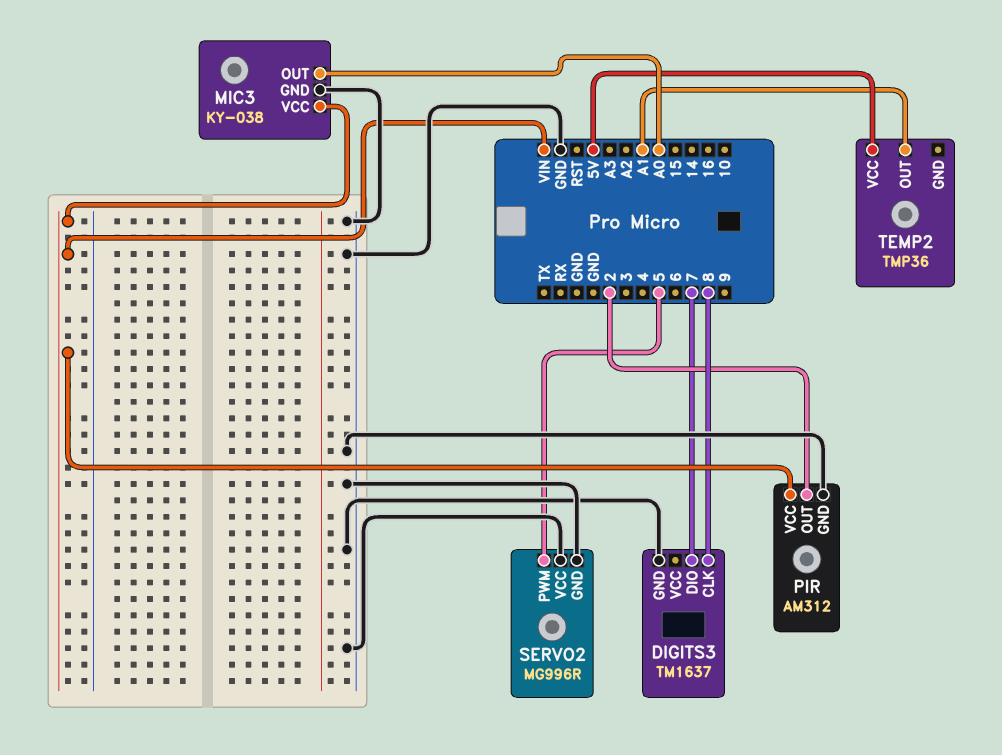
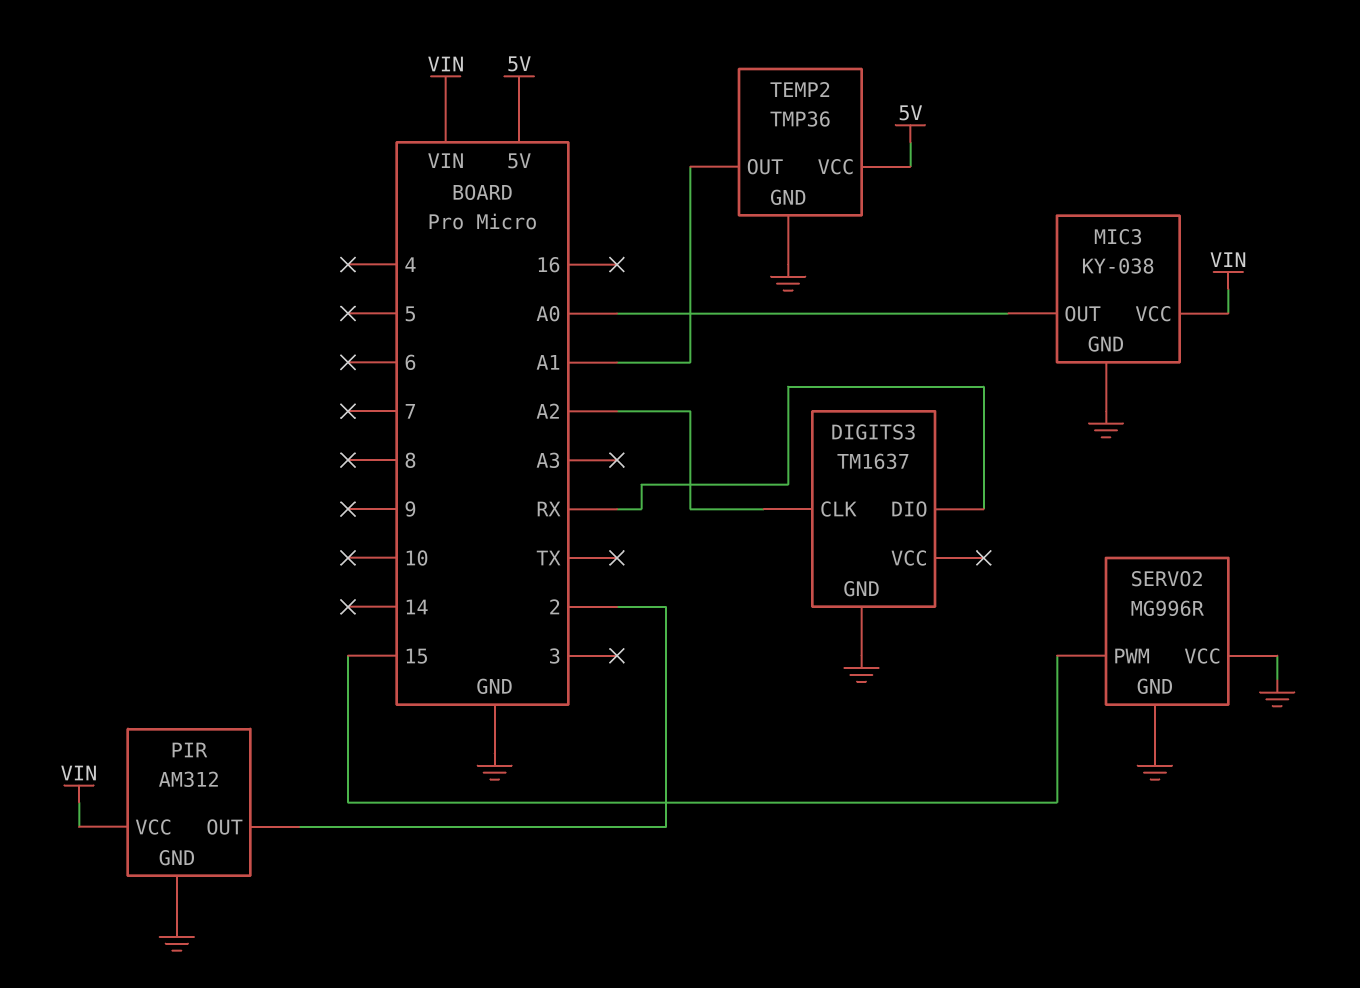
DIGITS3 pin CLK: 8 -> A2
DIGITS3 pin DIO: 7 -> RX
SERVO2 pin PWM: 5 -> 15
TEMP2 pin GND: none -> GND

